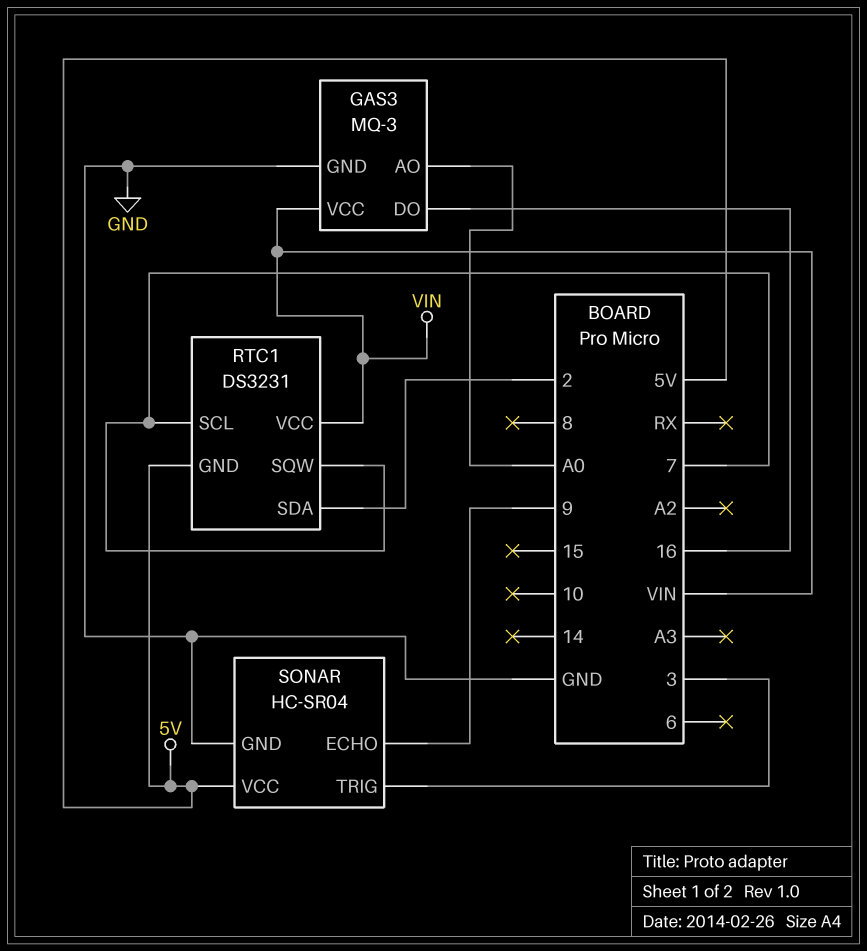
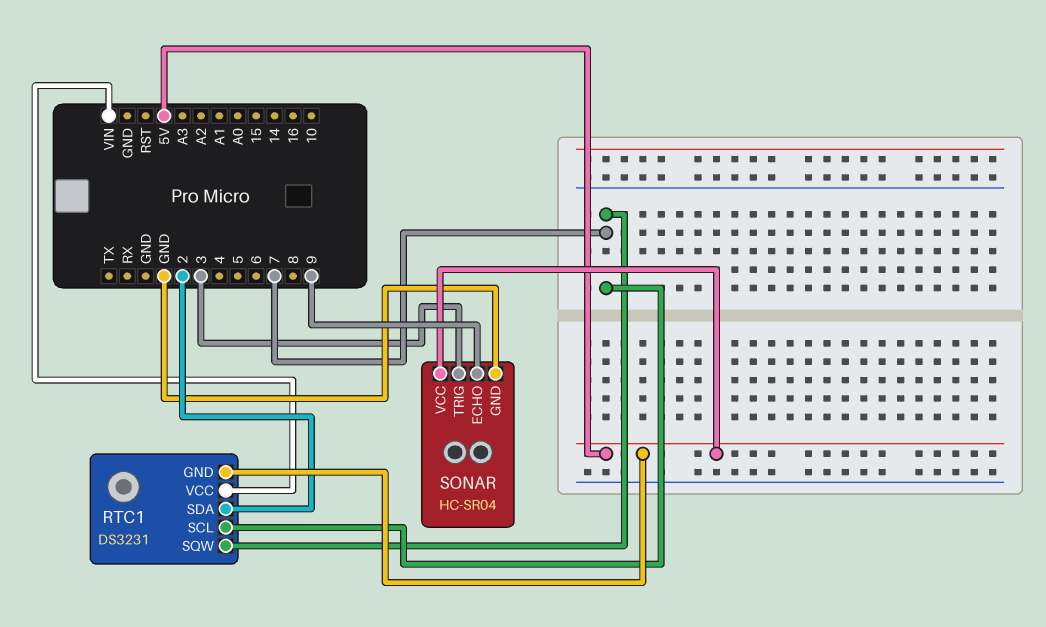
GAS3: MQ-3 -> none
GAS3 pin AO: A0 -> none
GAS3 pin DO: 16 -> none
GAS3 pin GND: GND -> none
GAS3 pin VCC: VIN -> none

